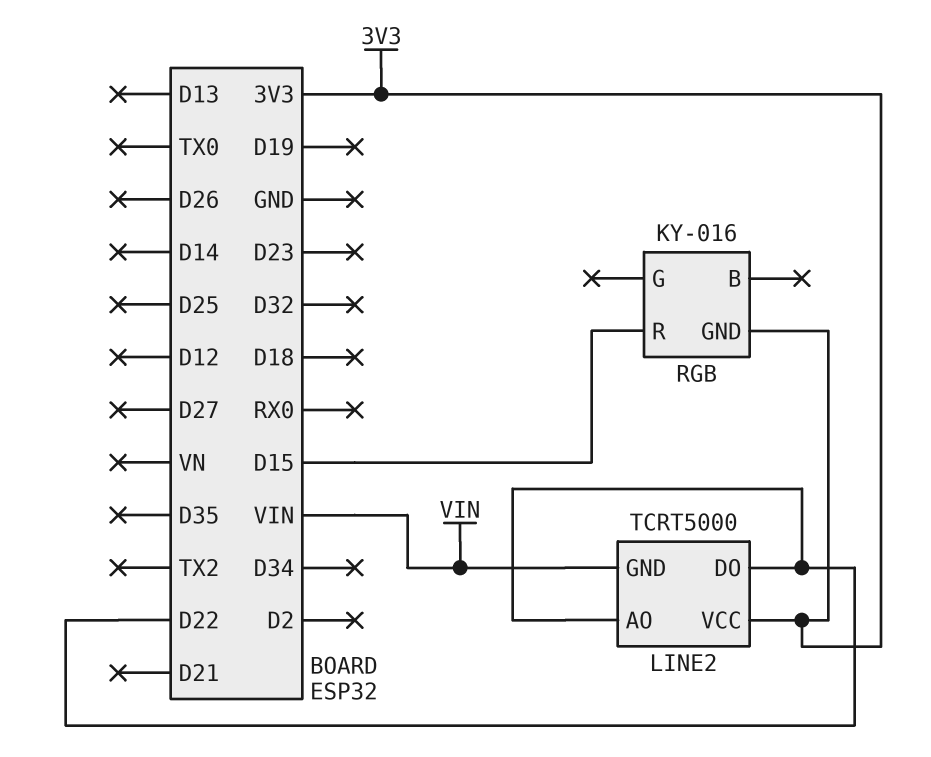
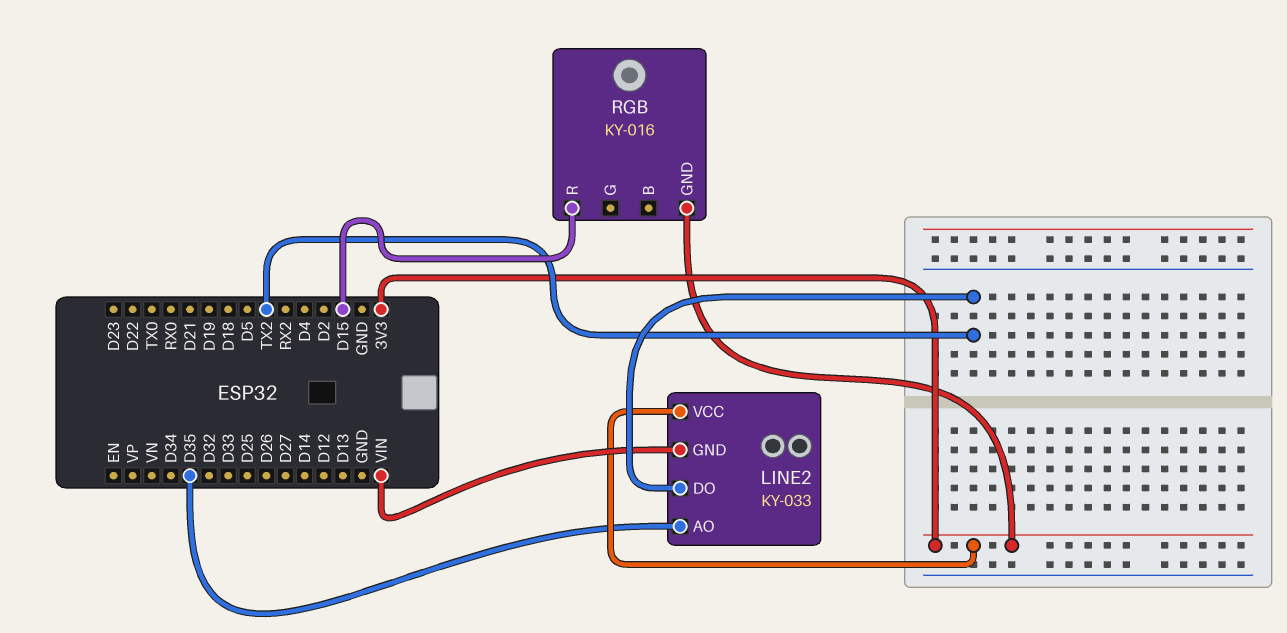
LINE2: TCRT5000 -> KY-033
LINE2 pin AO: D22 -> D35
LINE2 pin DO: D22 -> TX2

